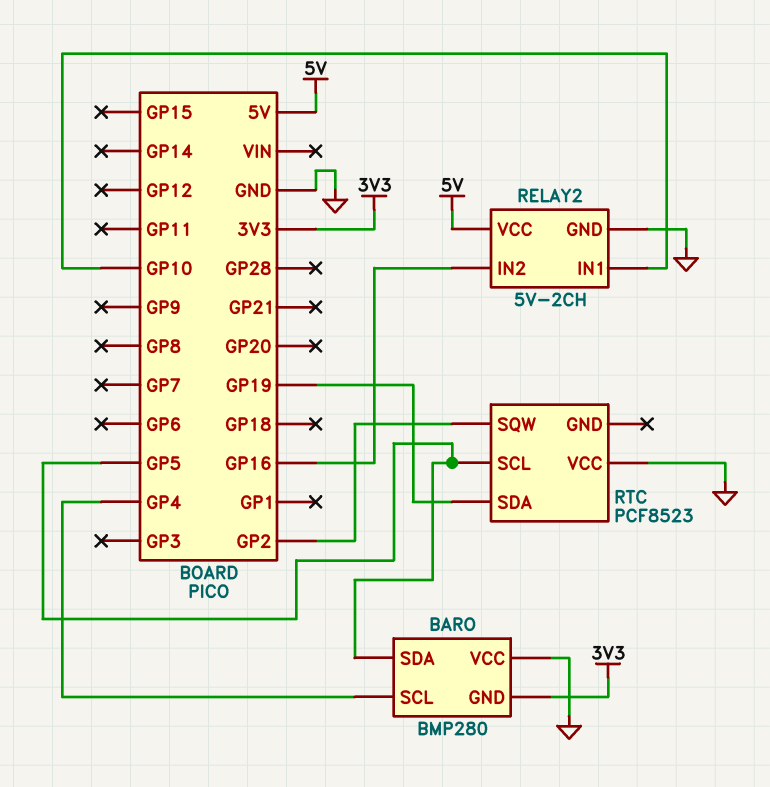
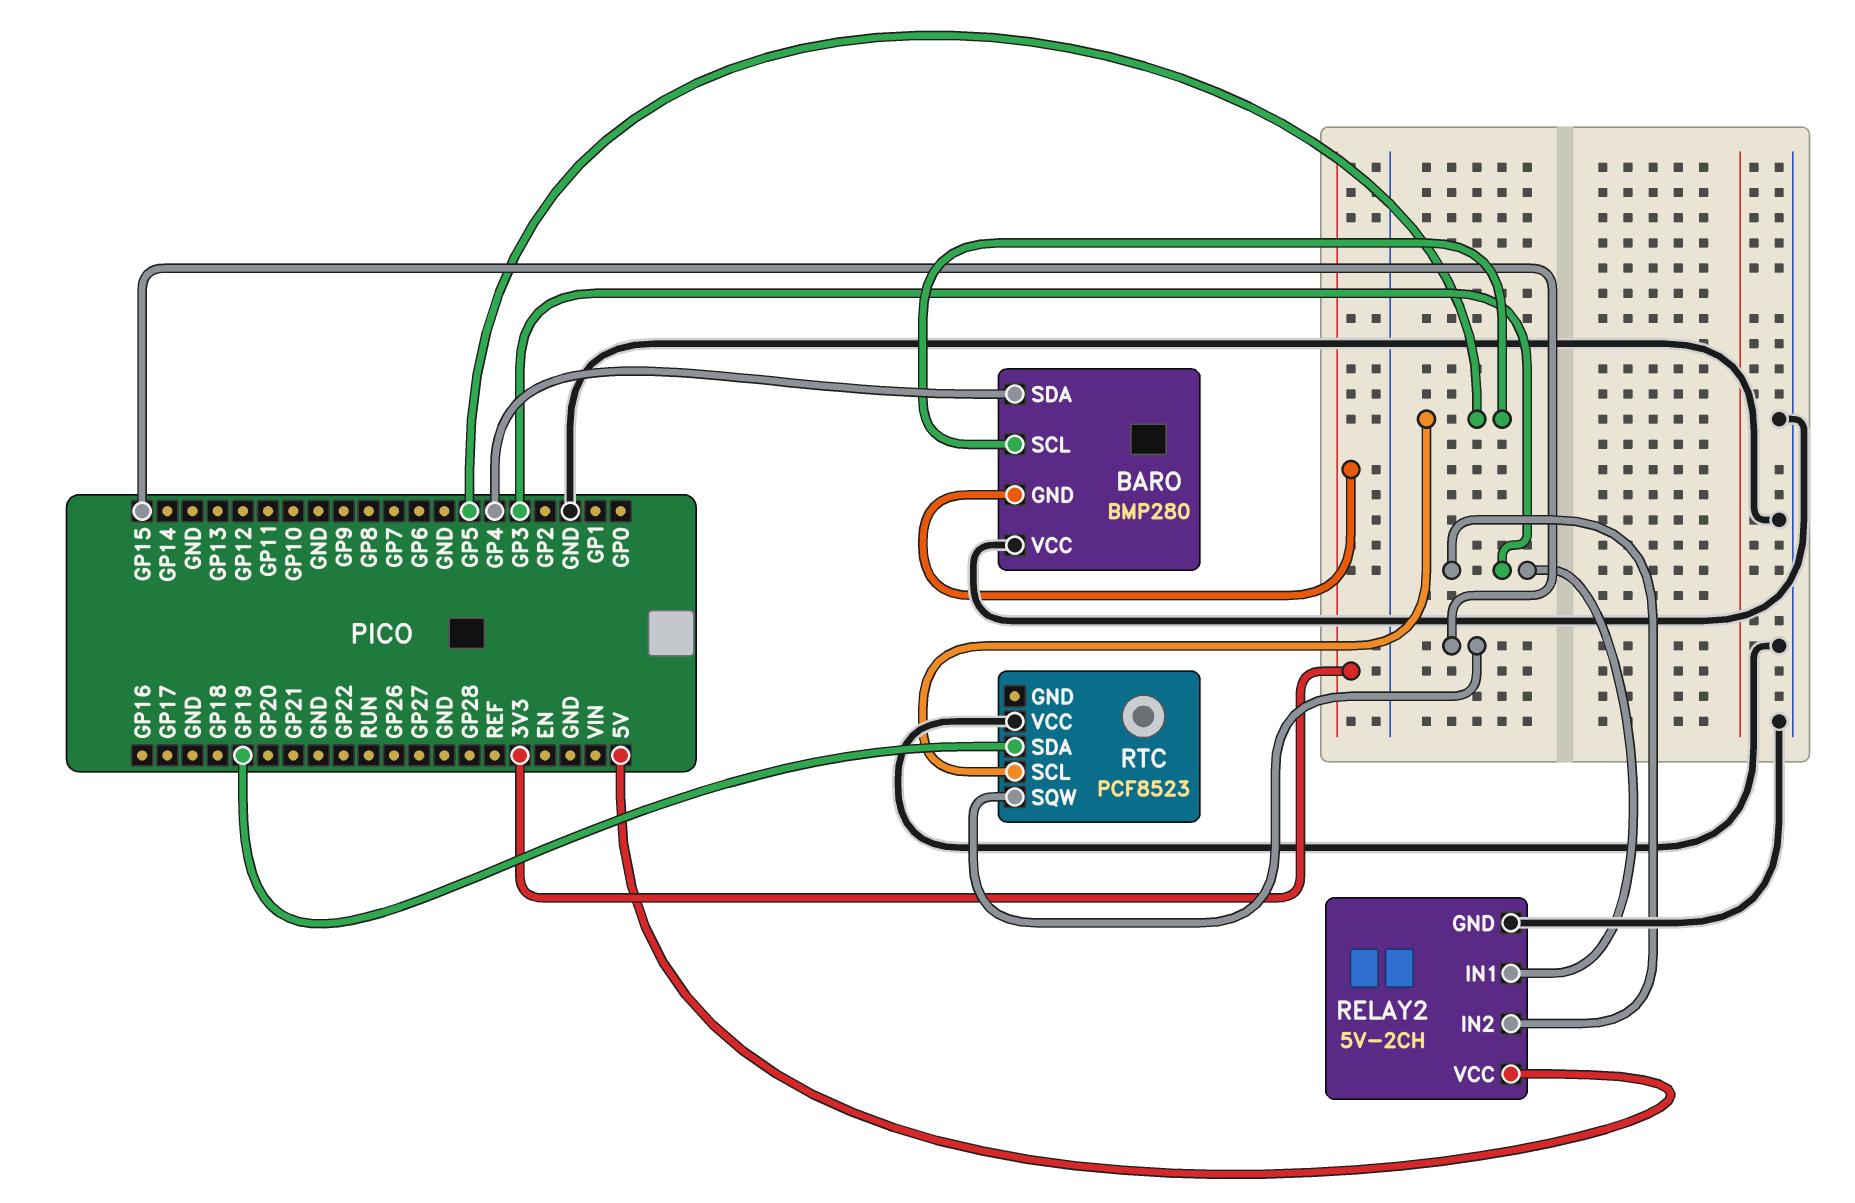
BARO pin SCL: GP4 -> GP5
BARO pin SDA: GP5 -> GP4
RELAY2 pin IN1: GP10 -> GP3
RELAY2 pin IN2: GP16 -> GP3
RTC pin SQW: GP2 -> GP15

